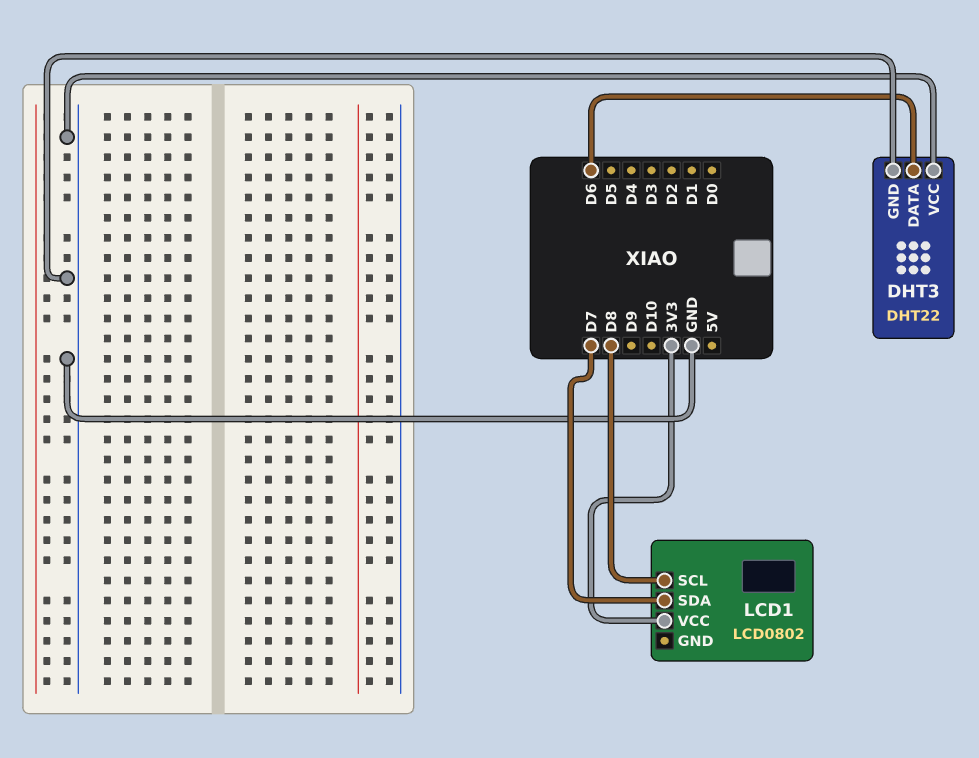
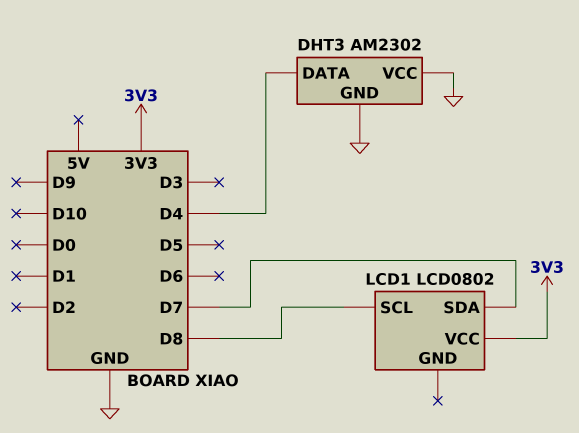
DHT3: DHT22 -> AM2302
DHT3 pin DATA: D6 -> D4

